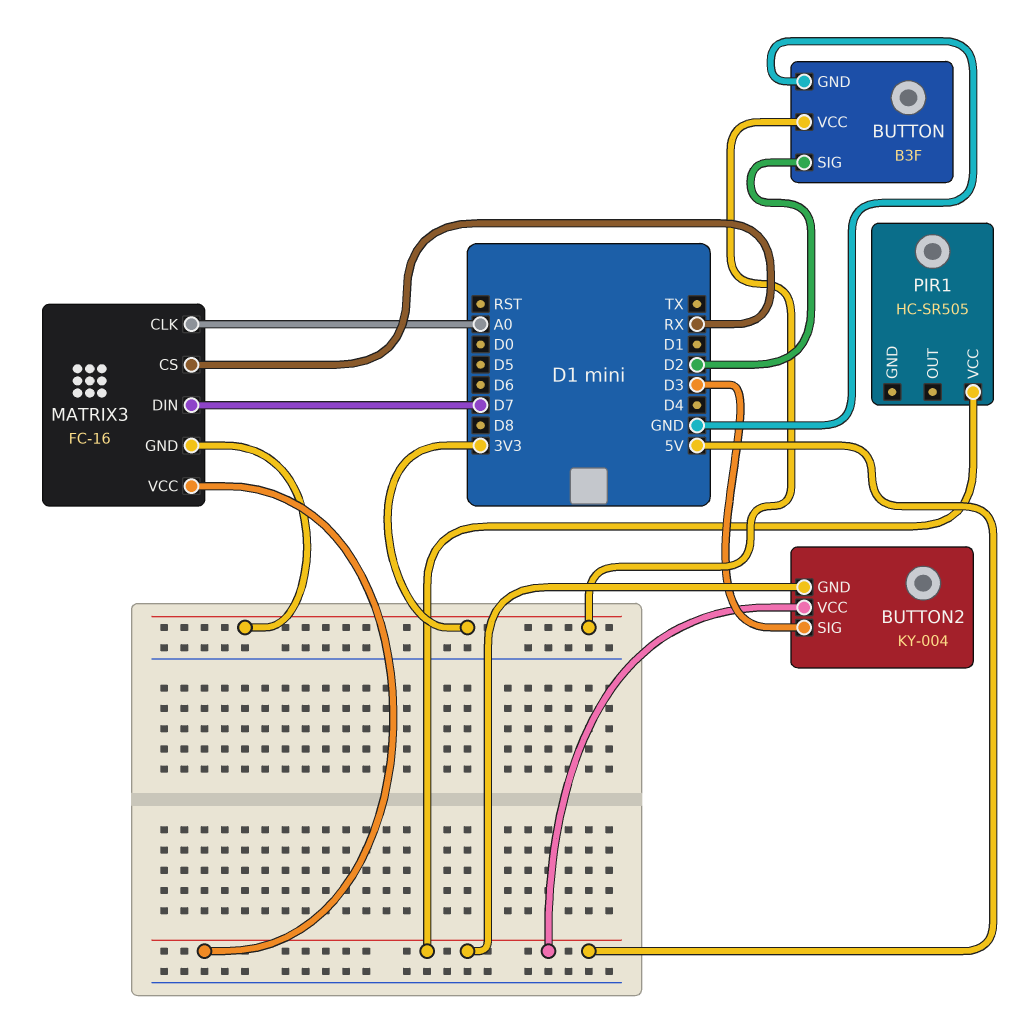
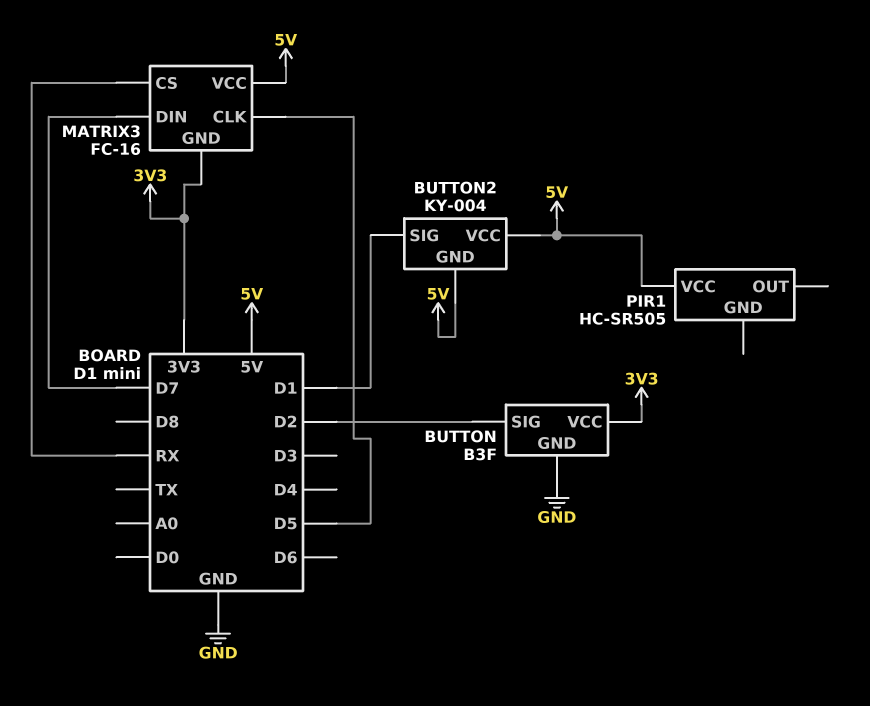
BUTTON2 pin SIG: D3 -> D1
MATRIX3 pin CLK: A0 -> D5

